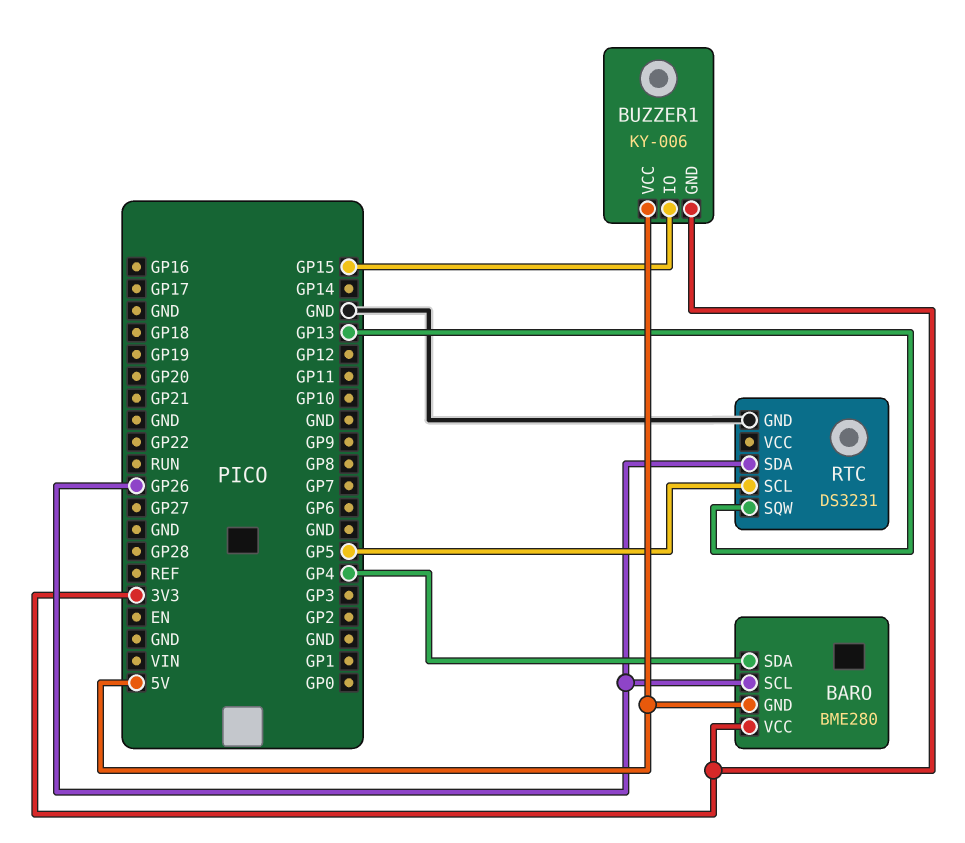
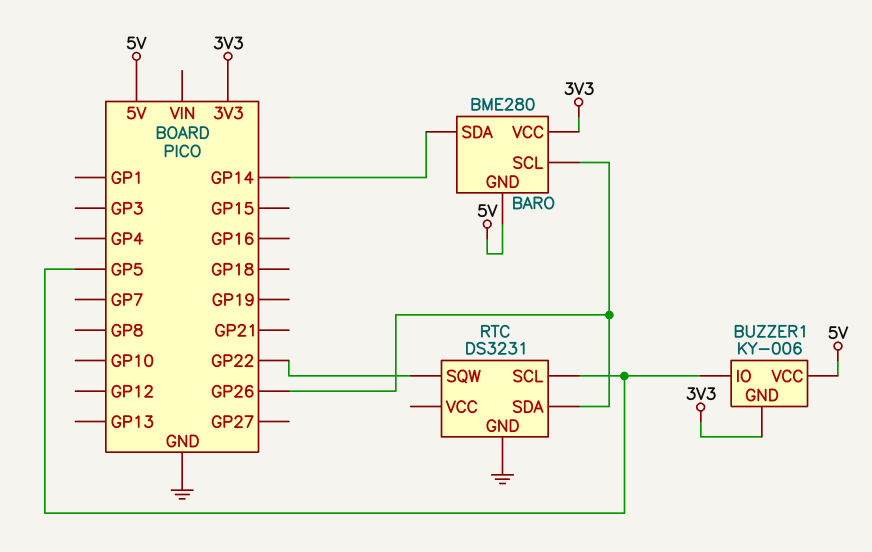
BARO pin SDA: GP4 -> GP14
BUZZER1 pin IO: GP15 -> GP5
RTC pin SQW: GP13 -> GP22

